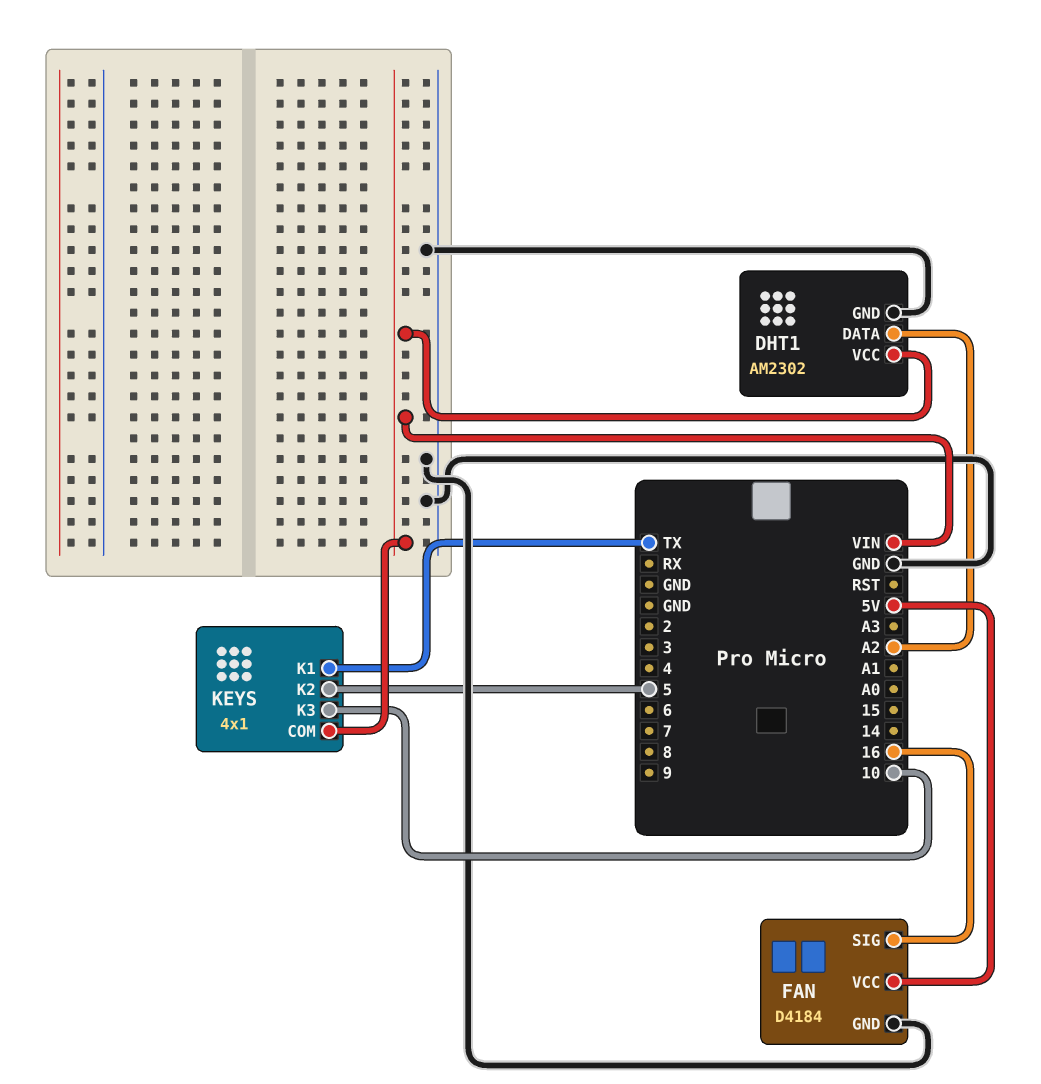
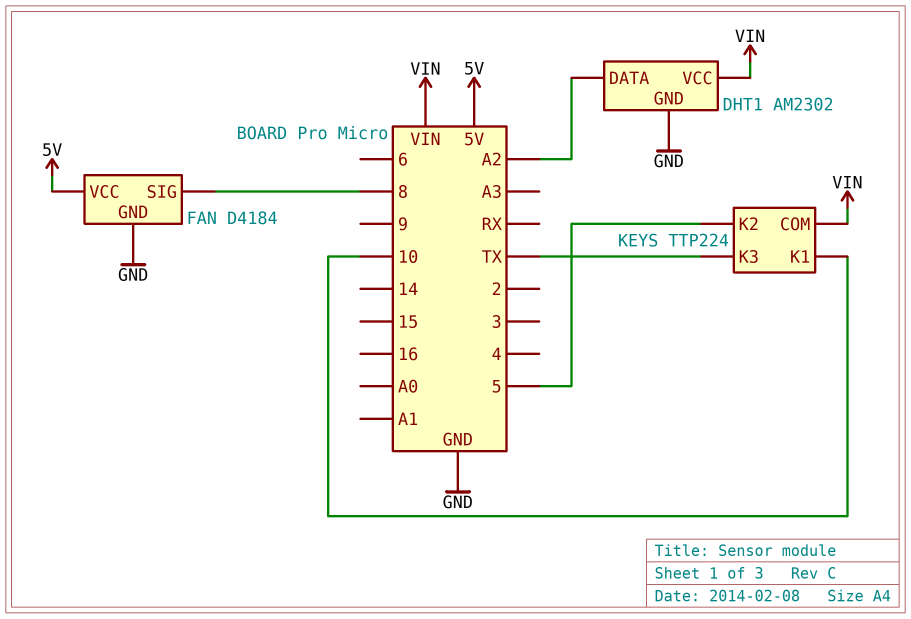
FAN pin SIG: 16 -> 8
KEYS: 4x1 -> TTP224
KEYS pin K1: TX -> 10
KEYS pin K3: 10 -> TX

